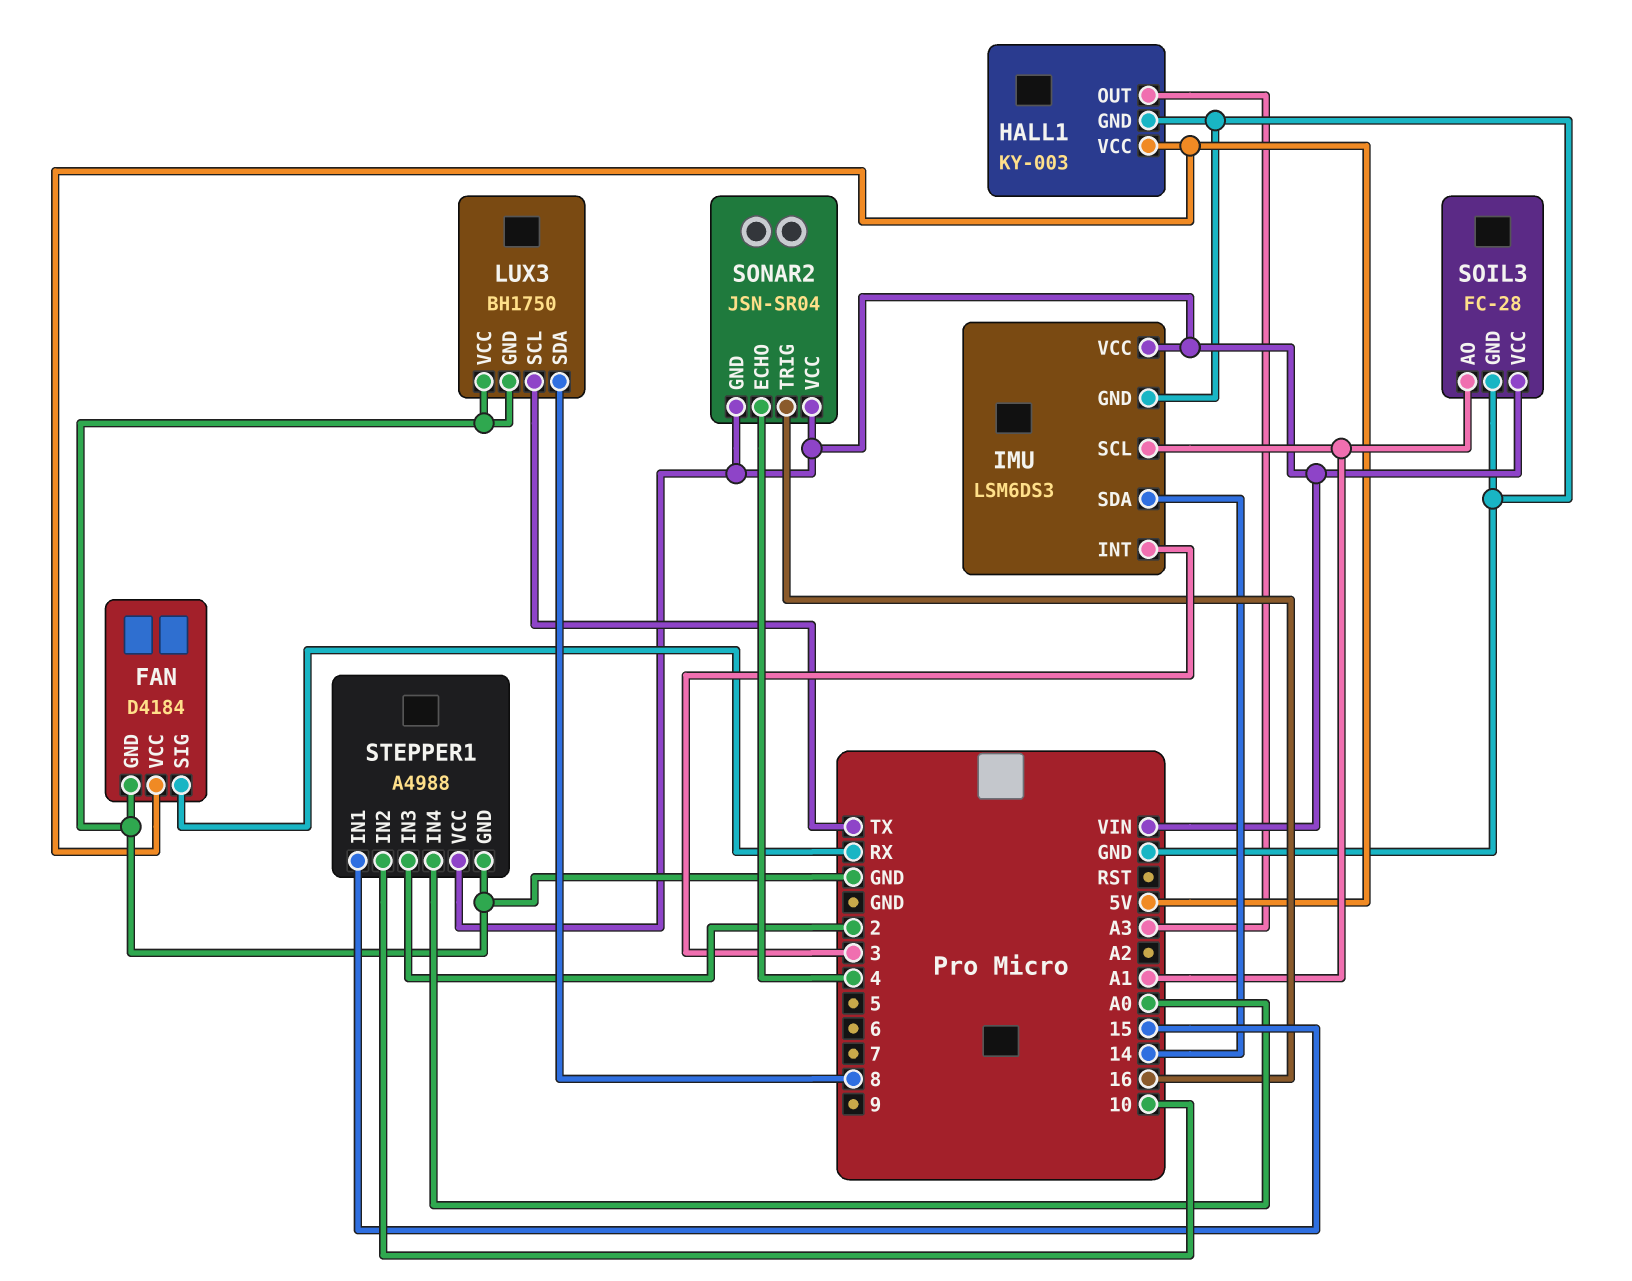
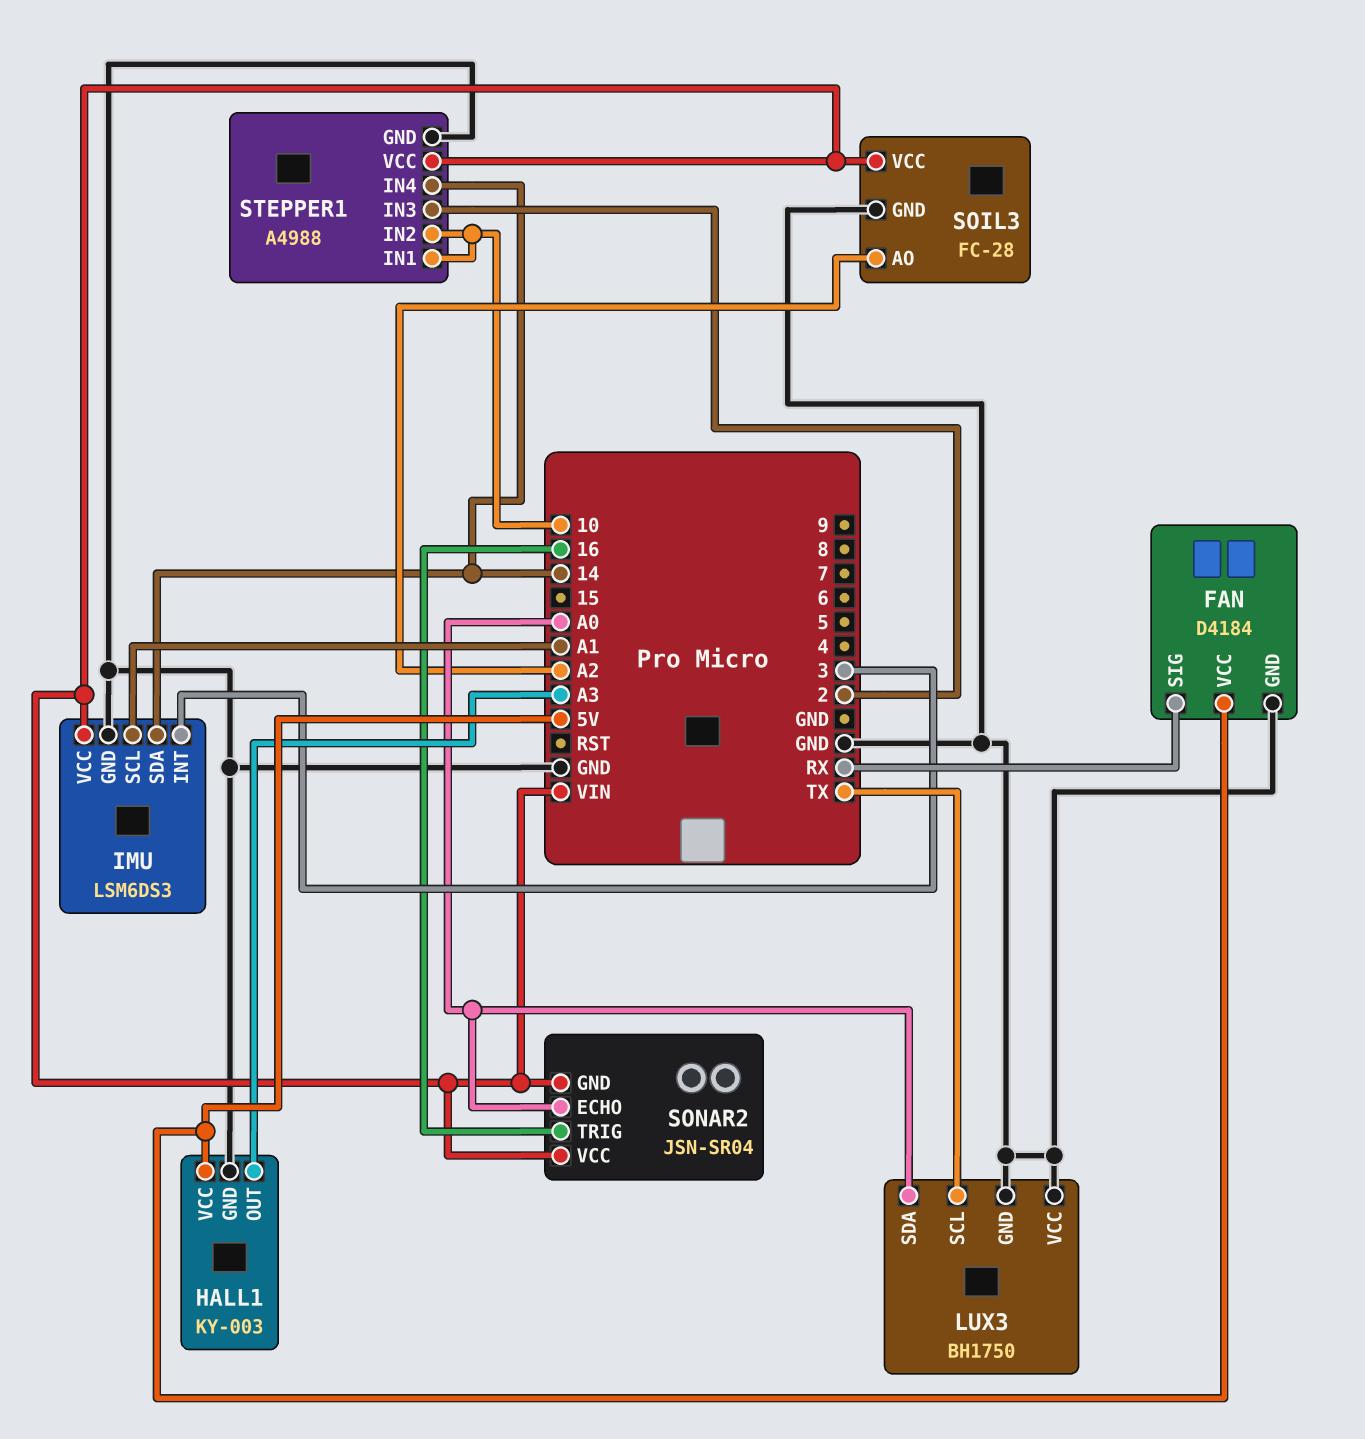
LUX3 pin SDA: 8 -> A0
SOIL3 pin AO: A1 -> A2
SONAR2 pin ECHO: 4 -> A0
STEPPER1 pin IN1: 15 -> 10
STEPPER1 pin IN4: A0 -> 14

